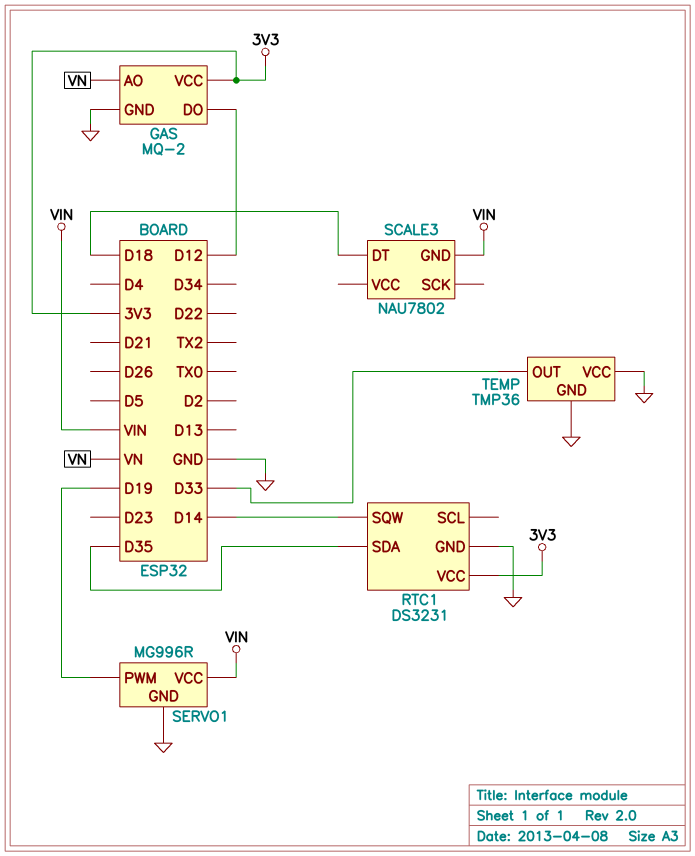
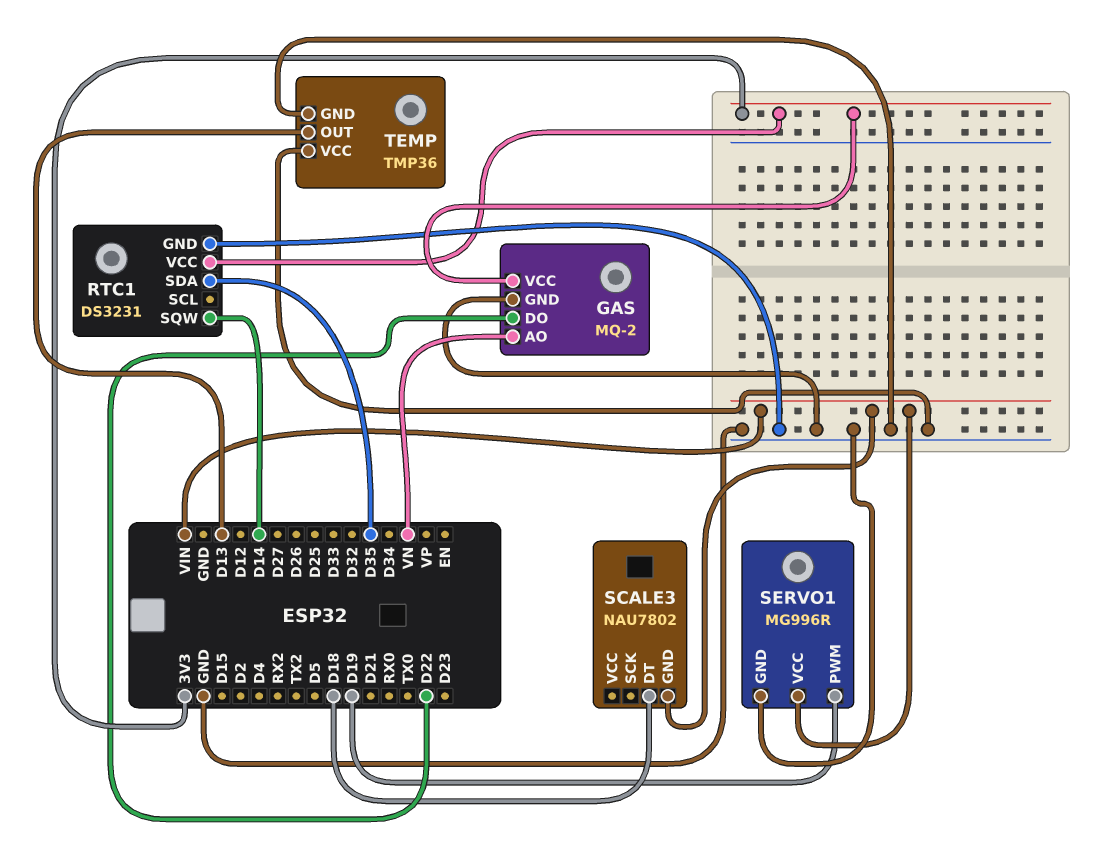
GAS pin DO: D12 -> D22
TEMP pin OUT: D33 -> D13

